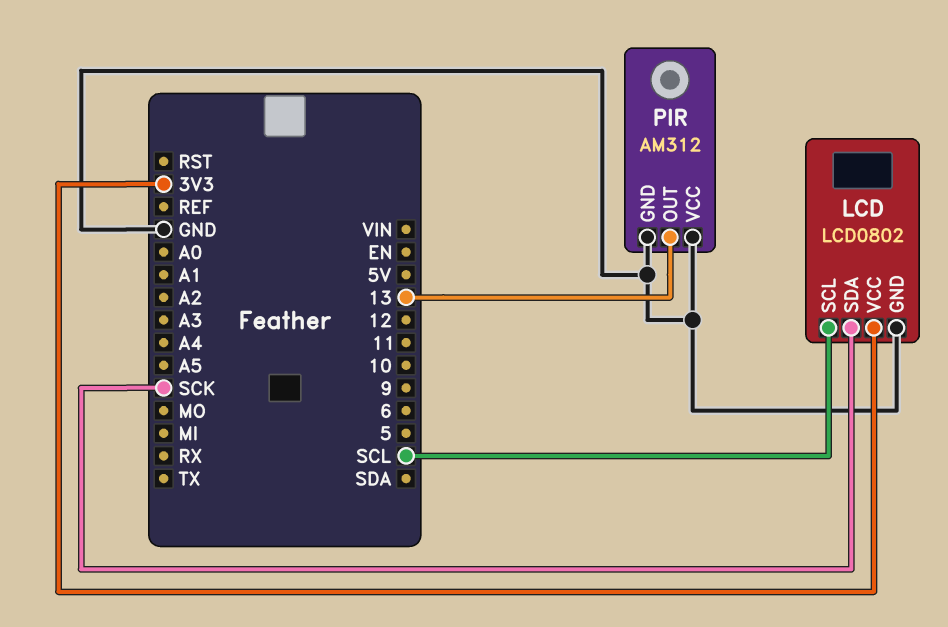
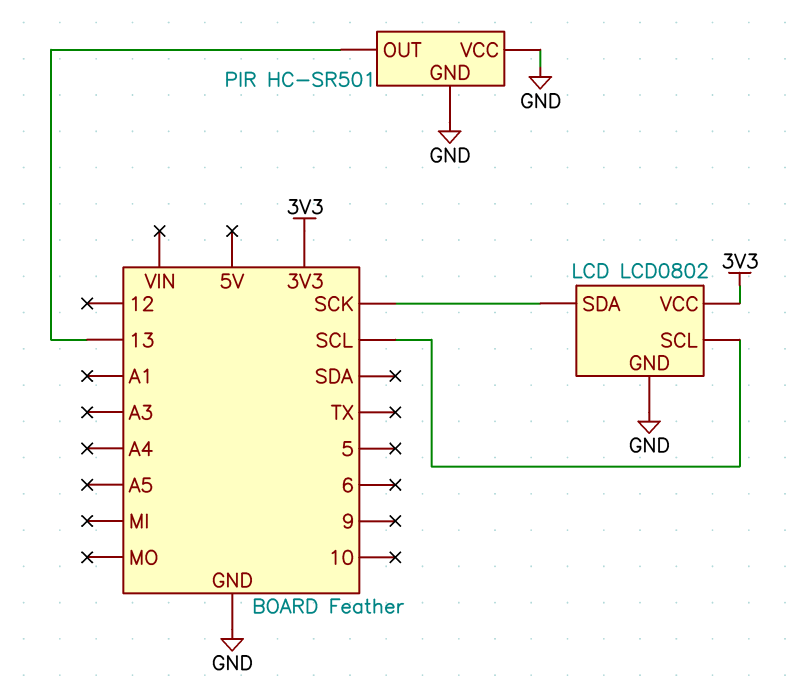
PIR: AM312 -> HC-SR501

